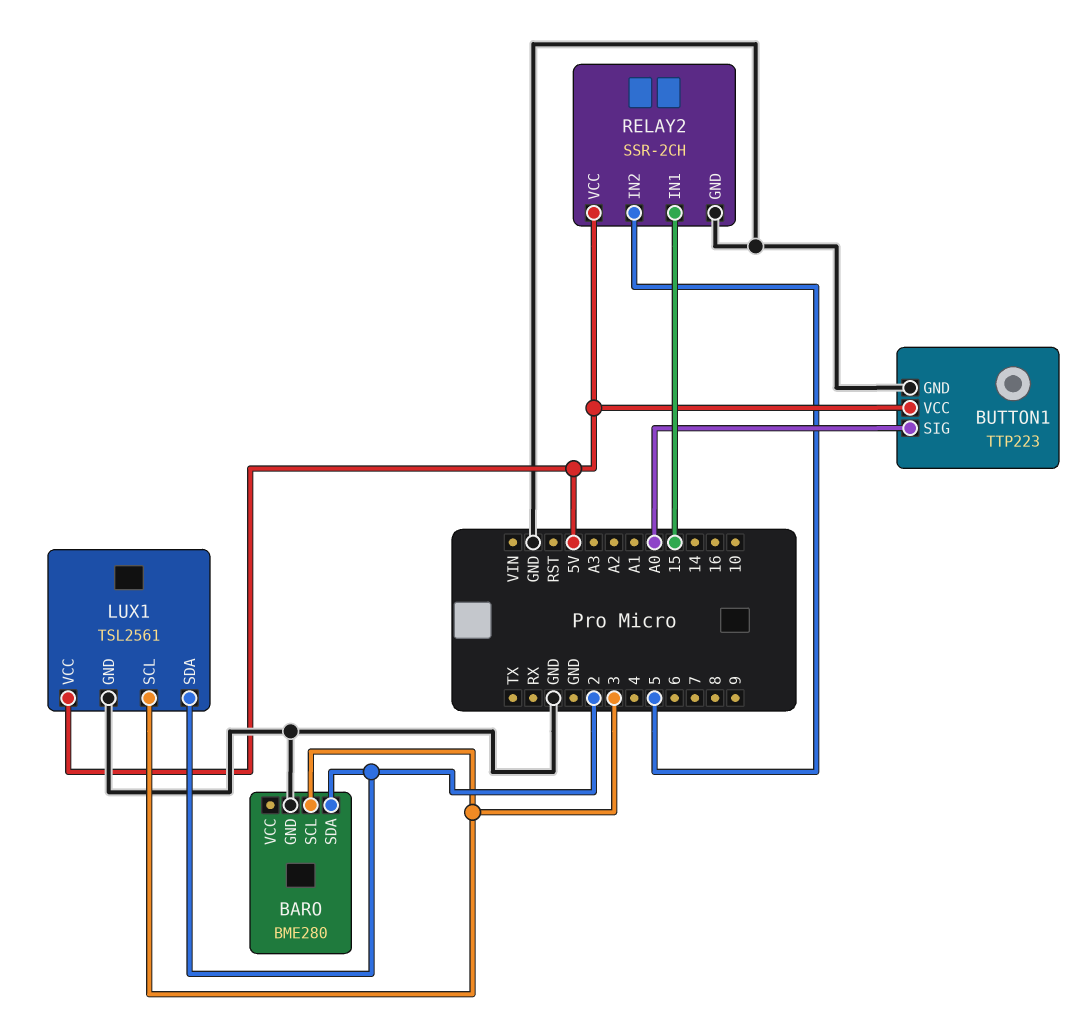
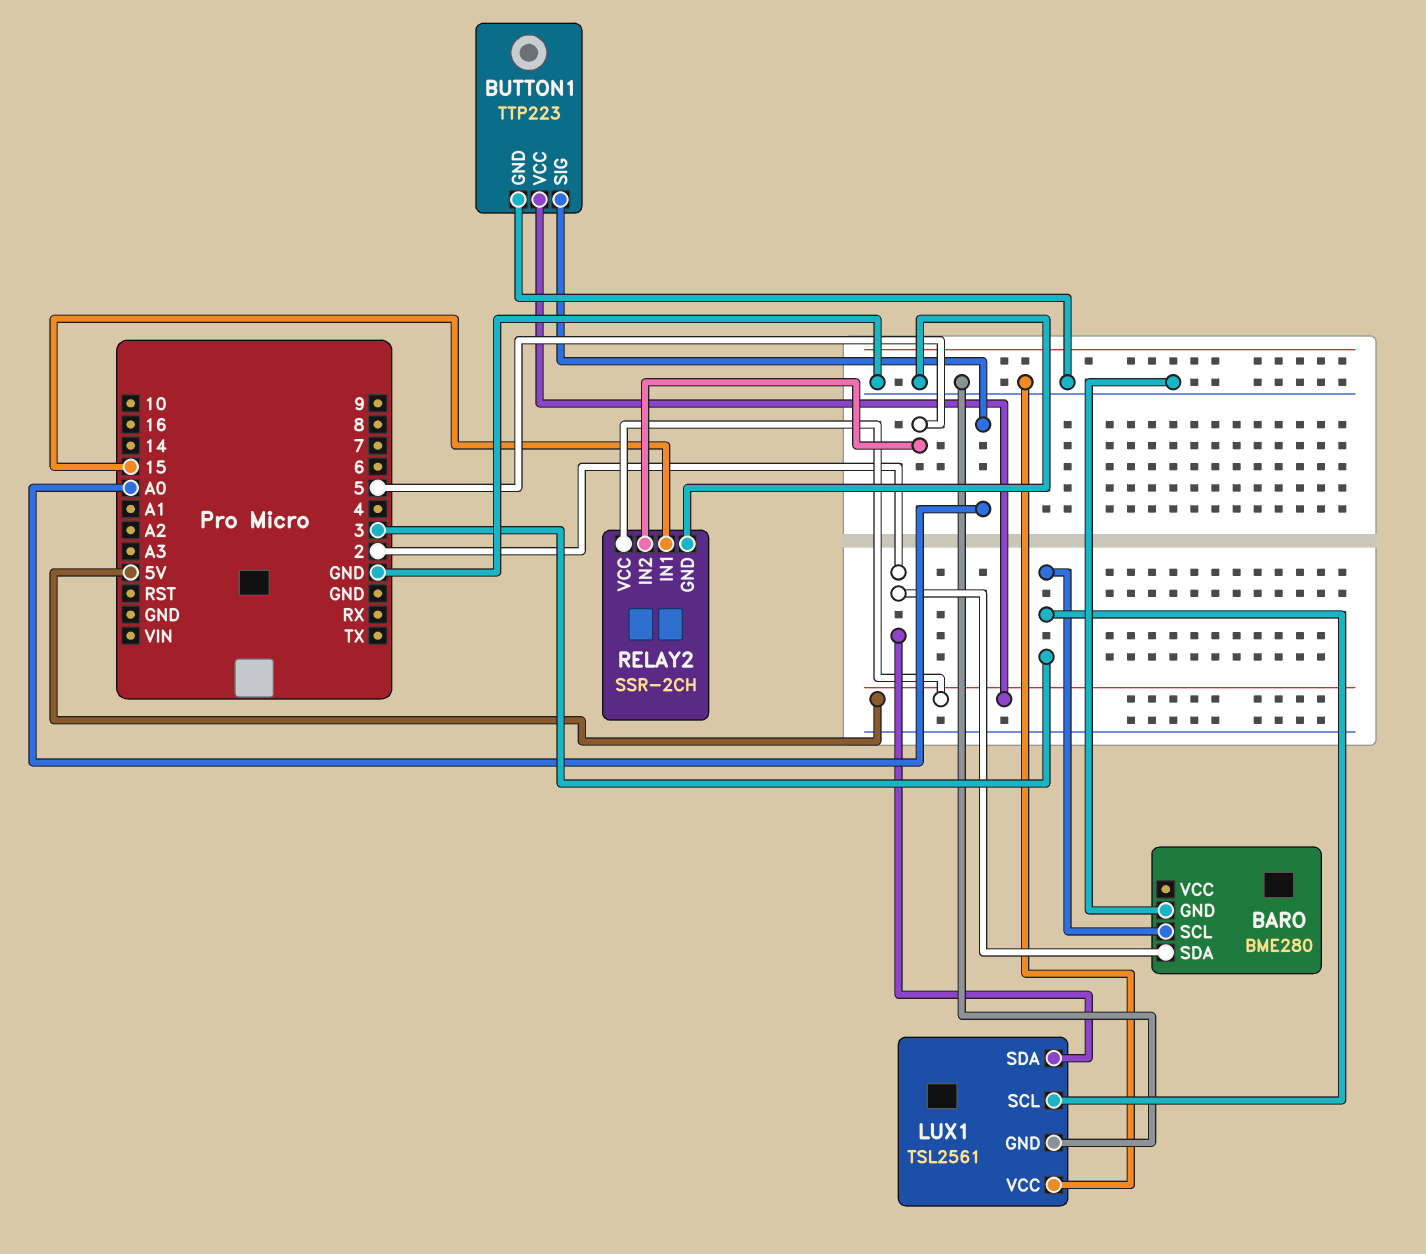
LUX1 pin VCC: 5V -> GND

